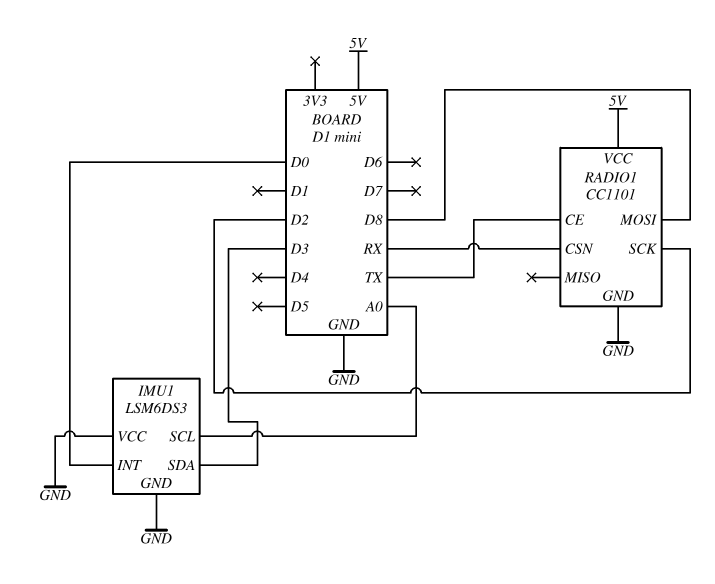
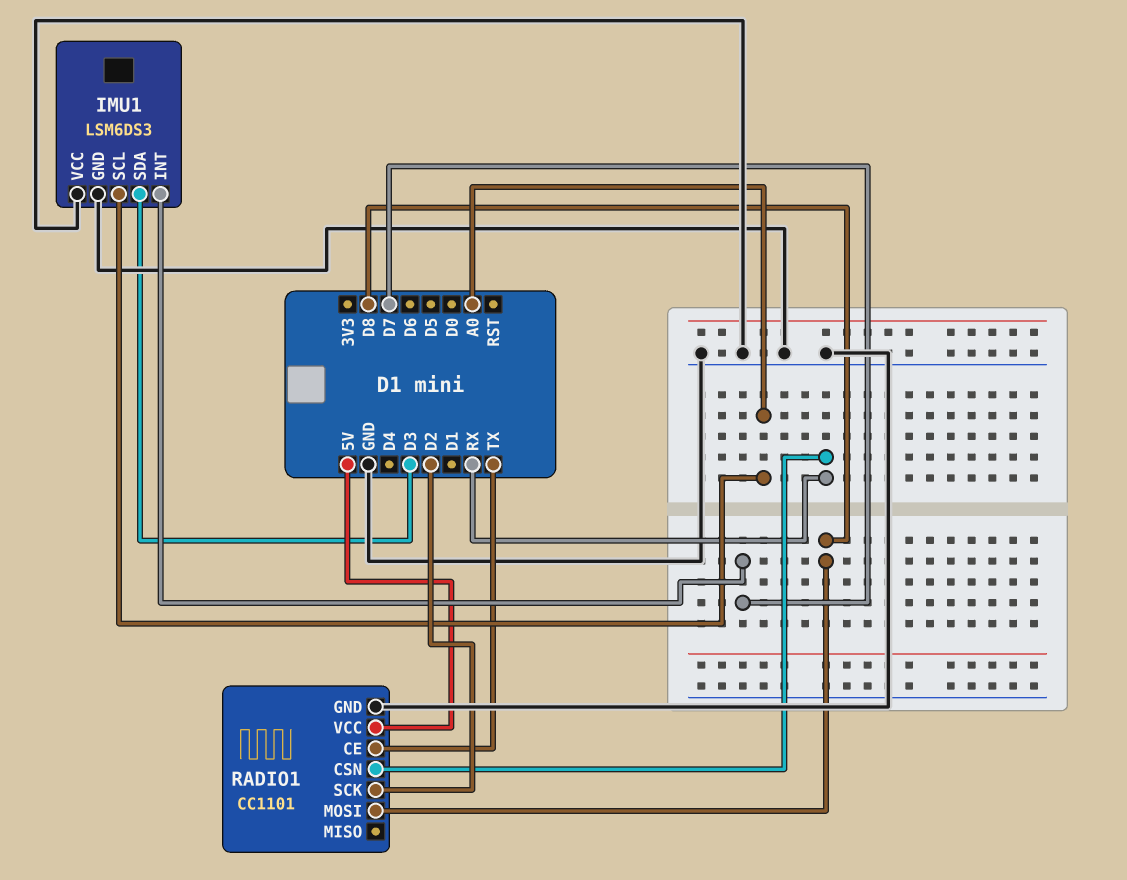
IMU1 pin INT: D0 -> D7

